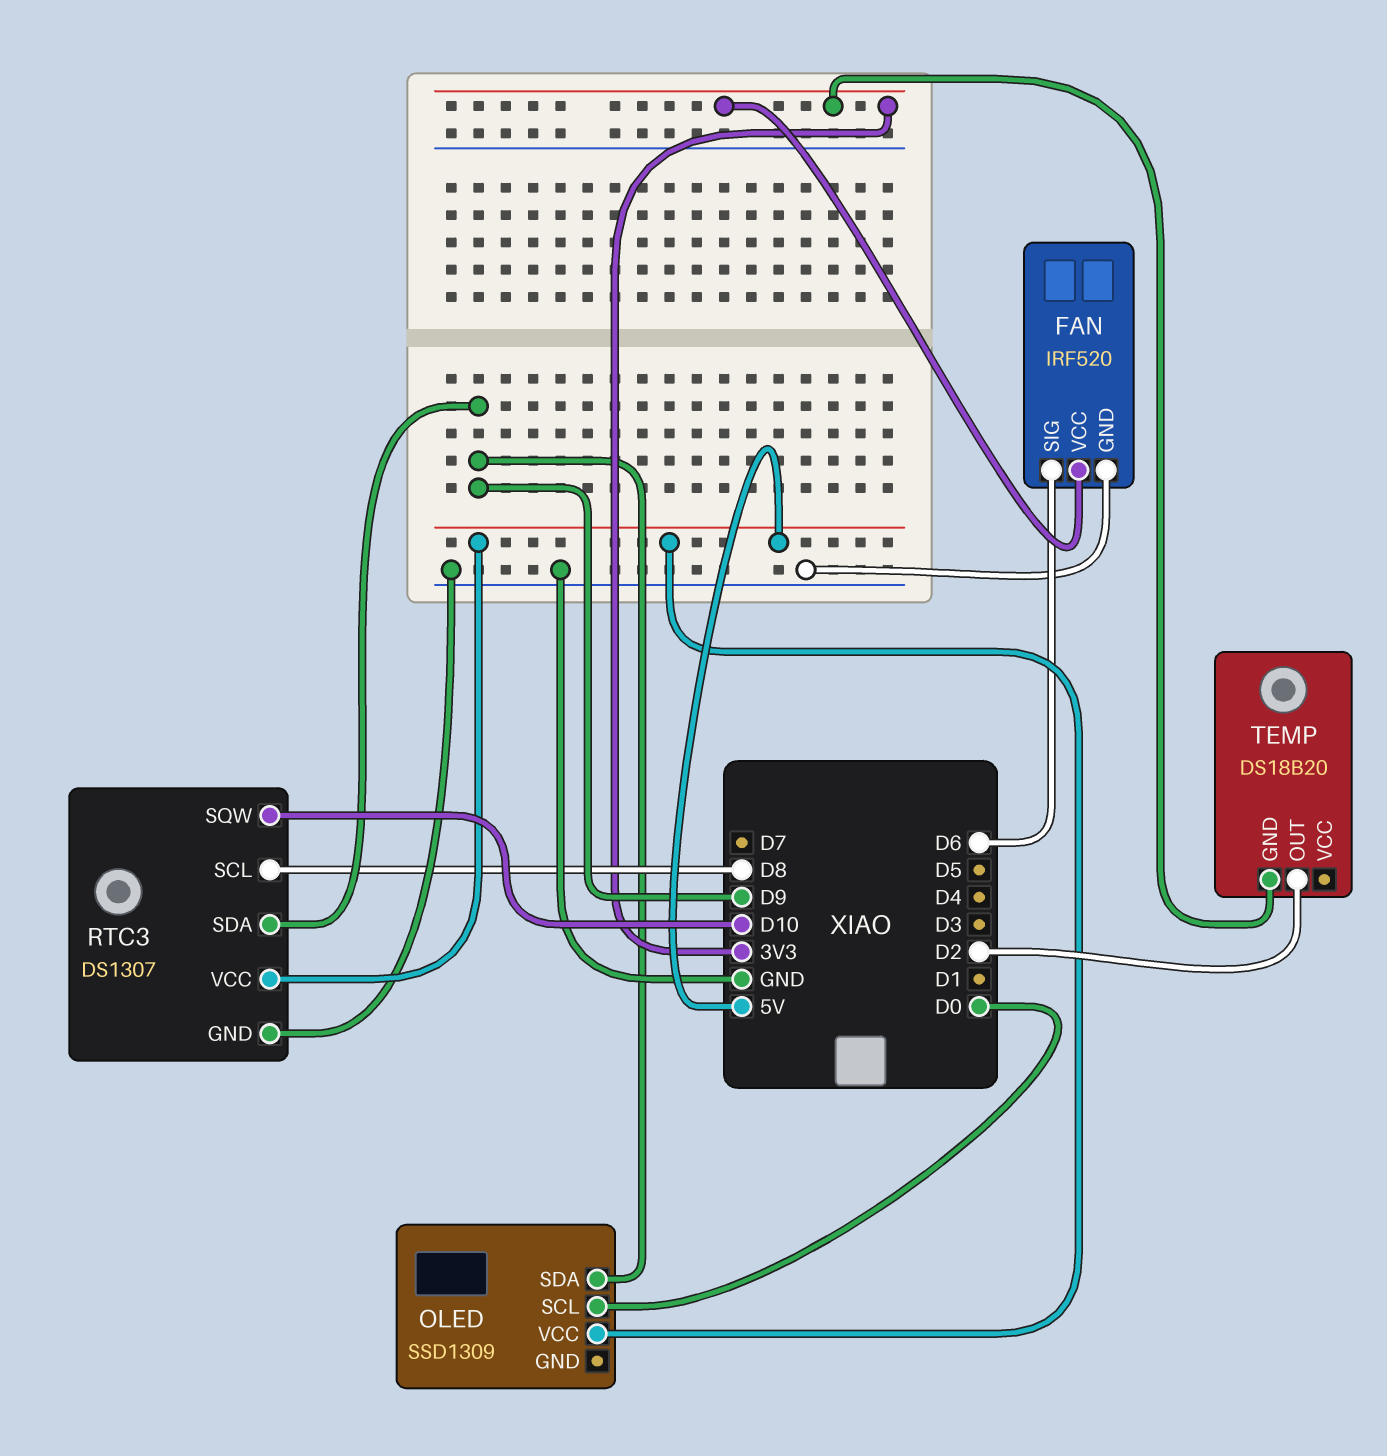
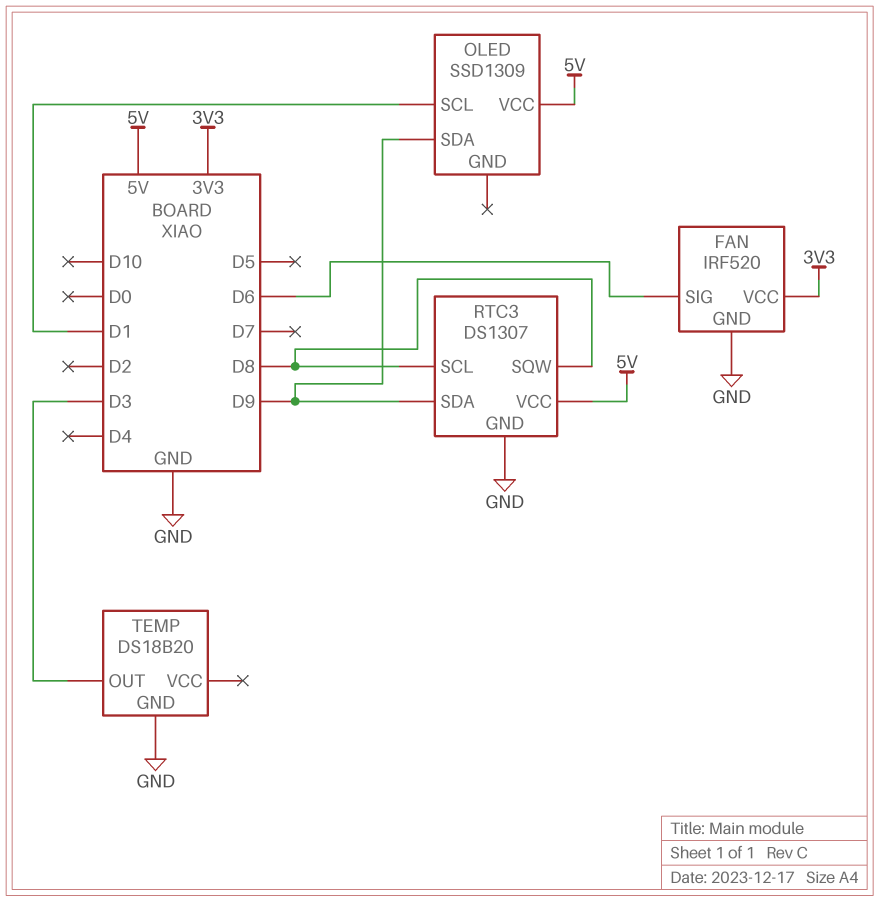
OLED pin SCL: D0 -> D1
RTC3 pin SQW: D10 -> D8
TEMP pin GND: 3V3 -> GND
TEMP pin OUT: D2 -> D3

